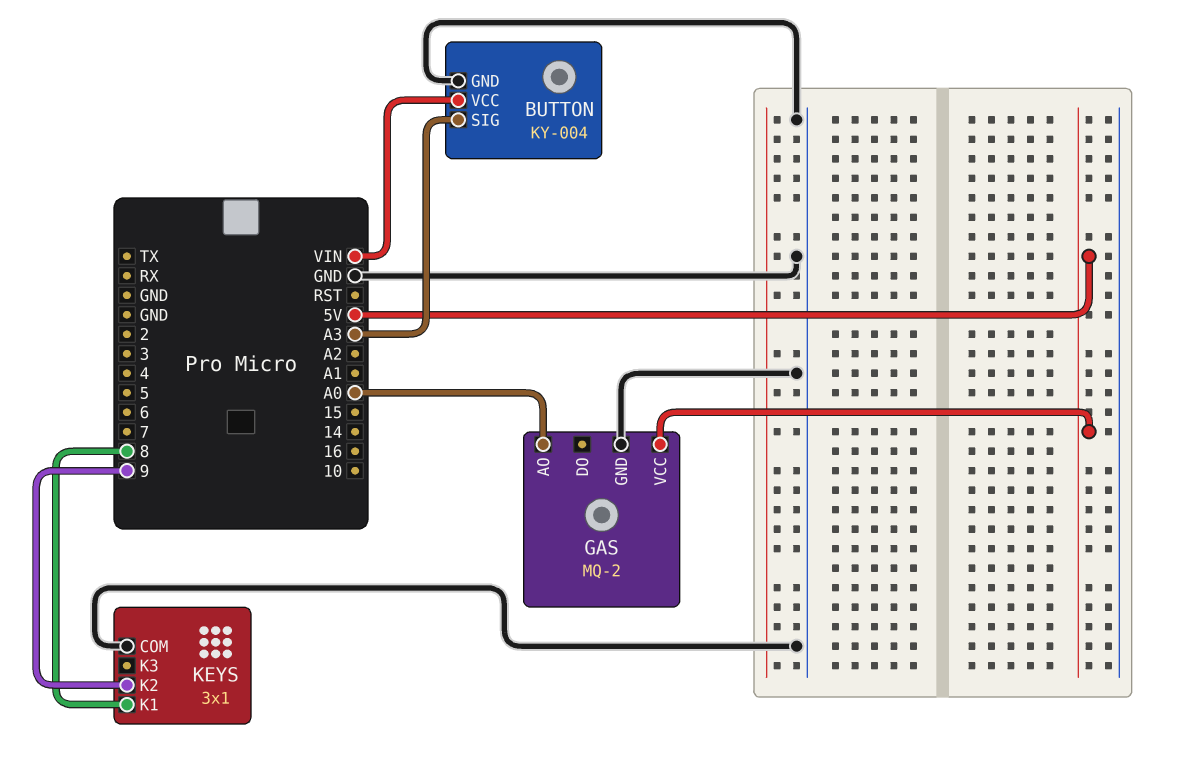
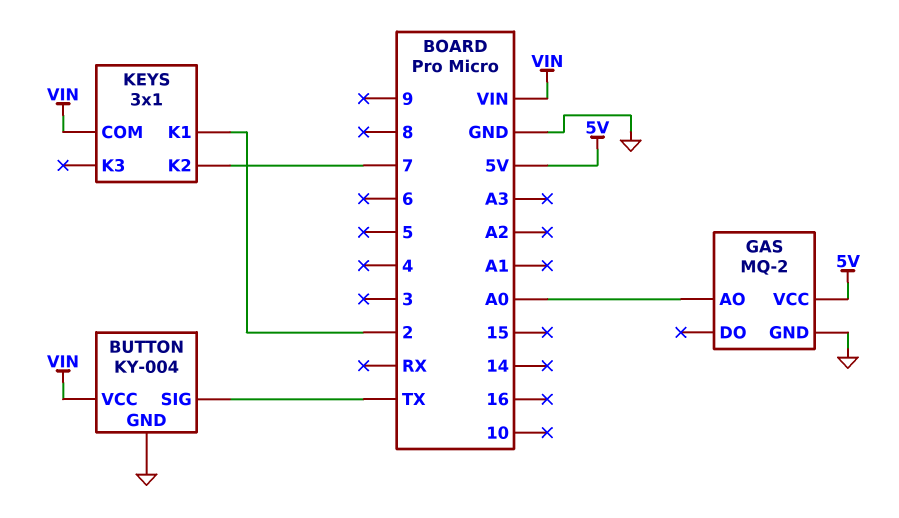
BUTTON pin SIG: A3 -> TX
KEYS pin COM: GND -> VIN
KEYS pin K1: 8 -> 2
KEYS pin K2: 9 -> 7

